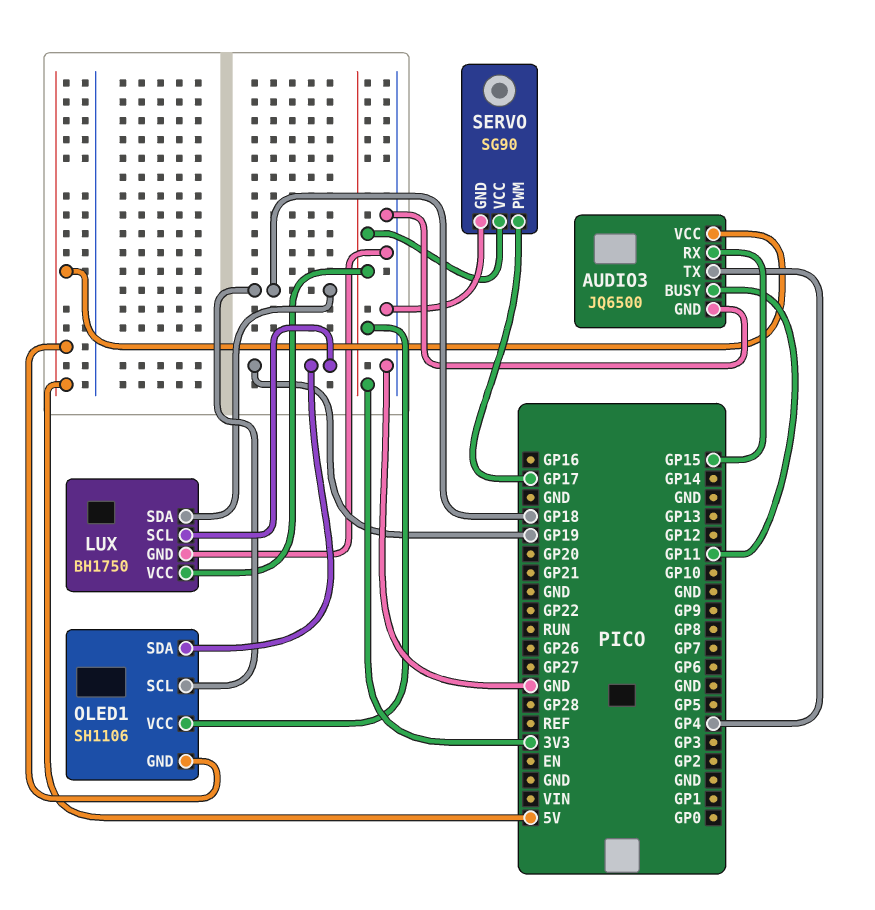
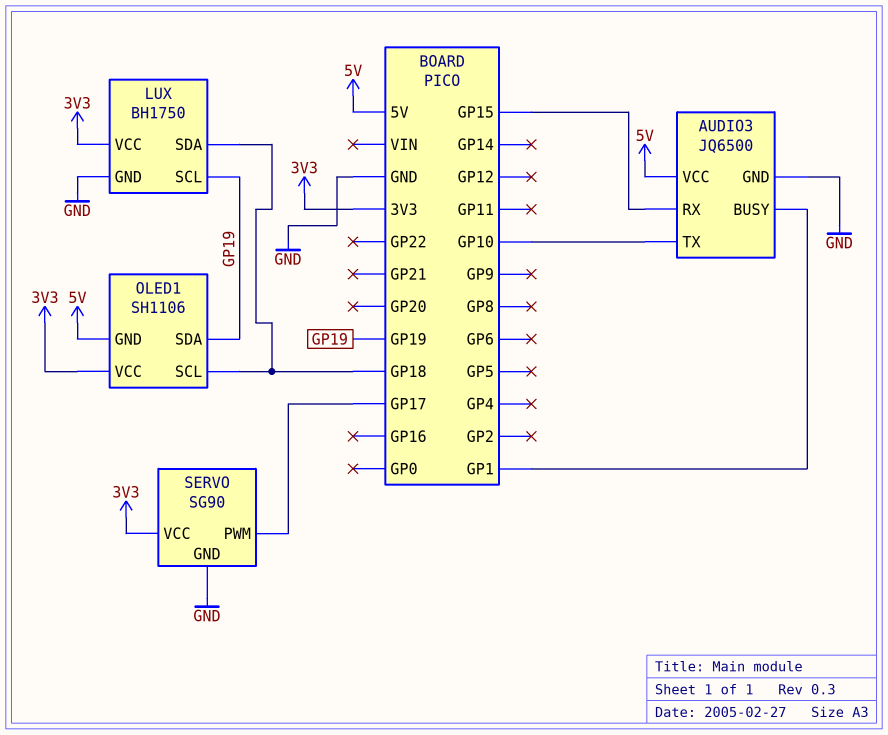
AUDIO3 pin BUSY: GP11 -> GP1
AUDIO3 pin TX: GP4 -> GP10

